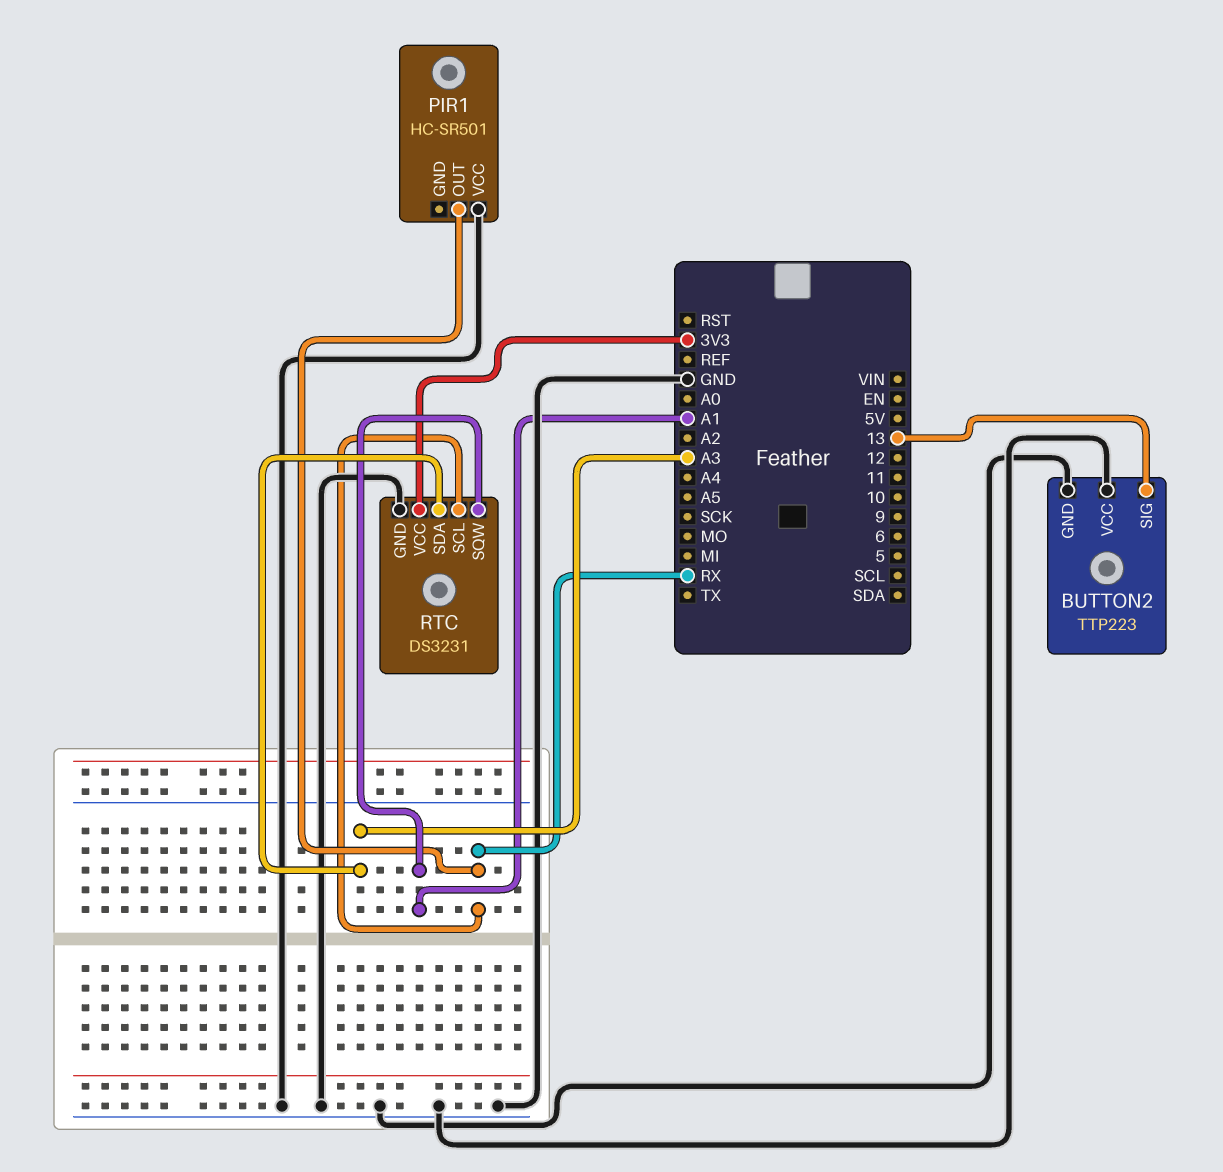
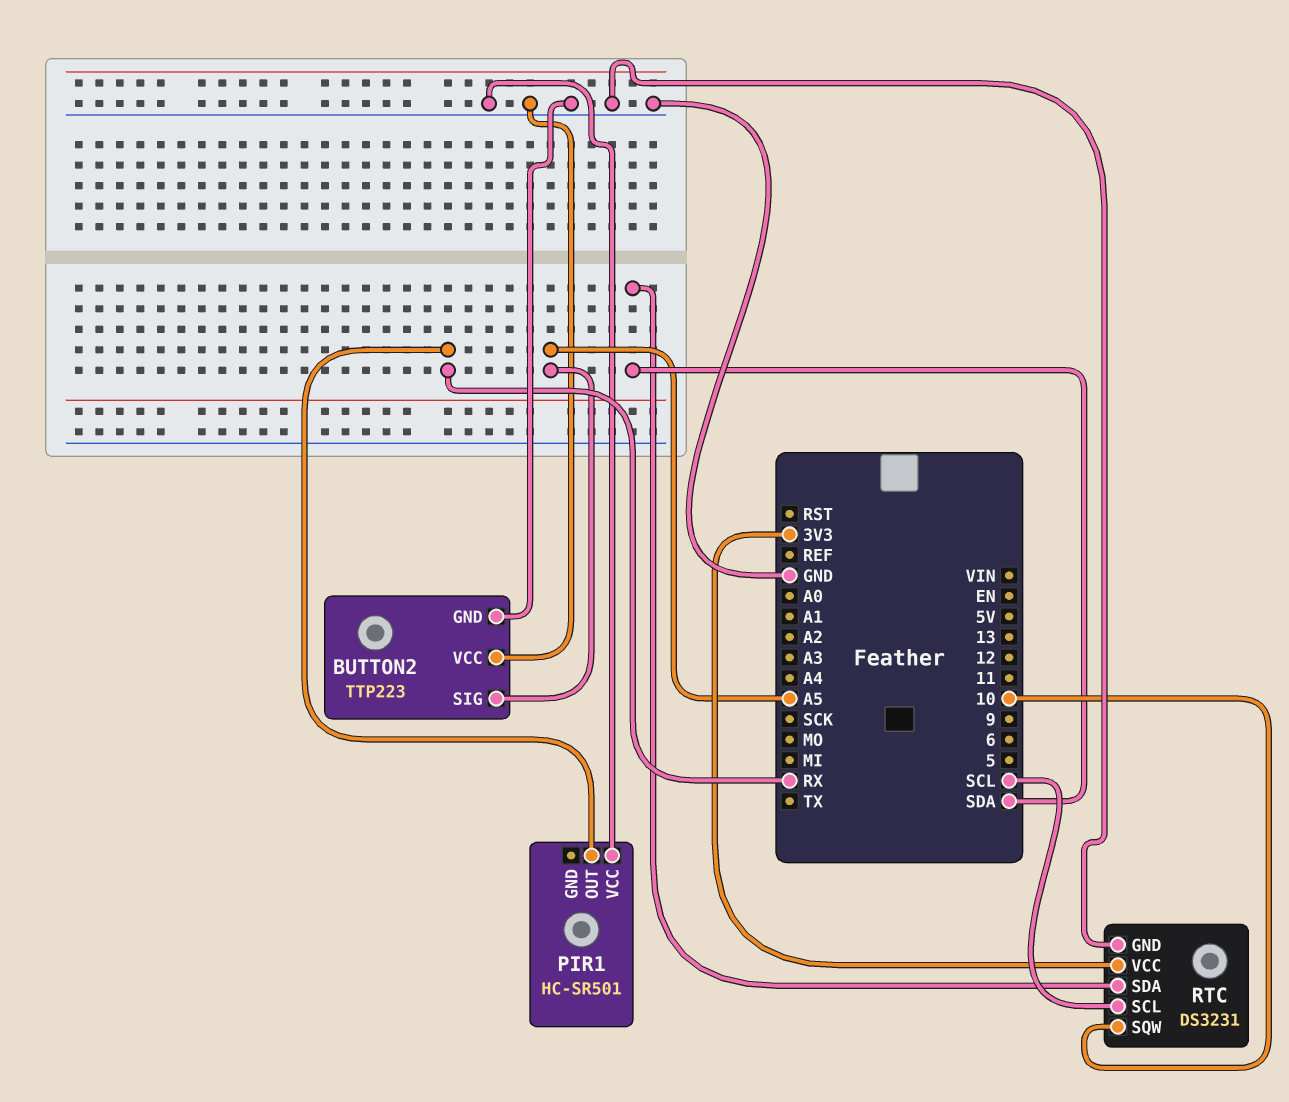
BUTTON2 pin SIG: 13 -> A5
RTC pin SCL: RX -> SCL
RTC pin SDA: A3 -> SDA
RTC pin SQW: A1 -> 10

